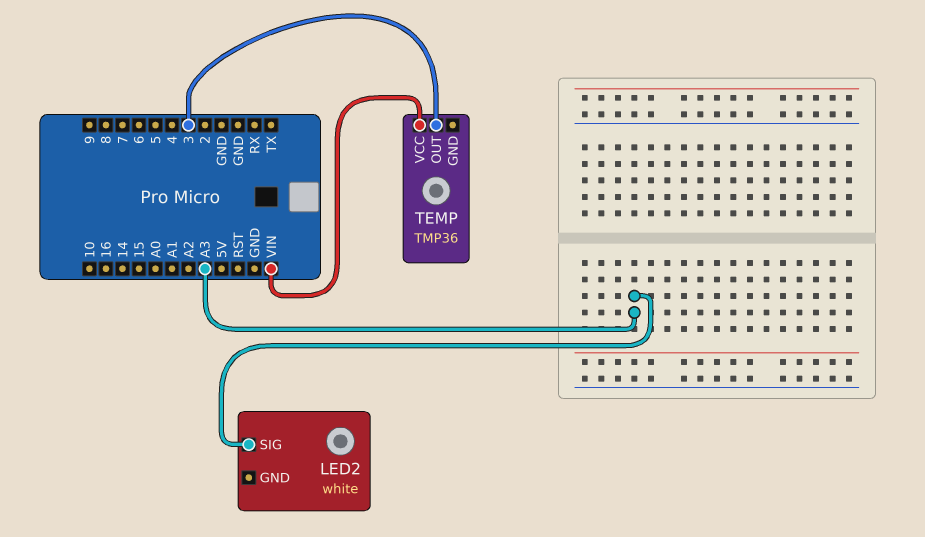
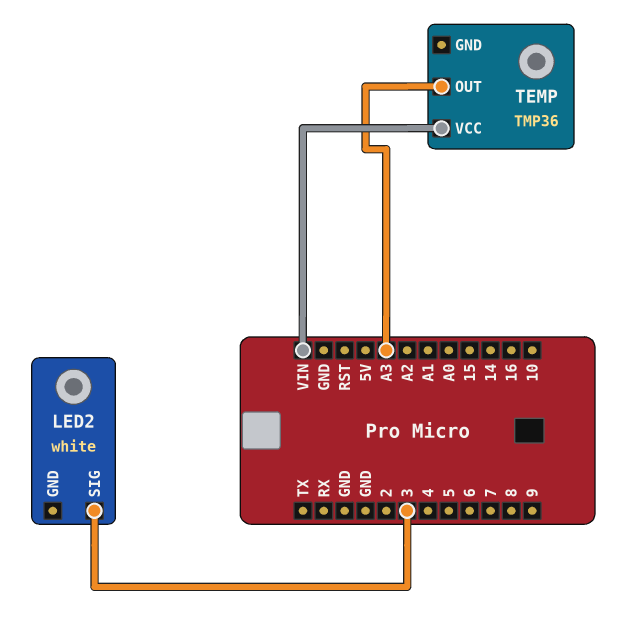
LED2 pin SIG: A3 -> 3
TEMP pin OUT: 3 -> A3

